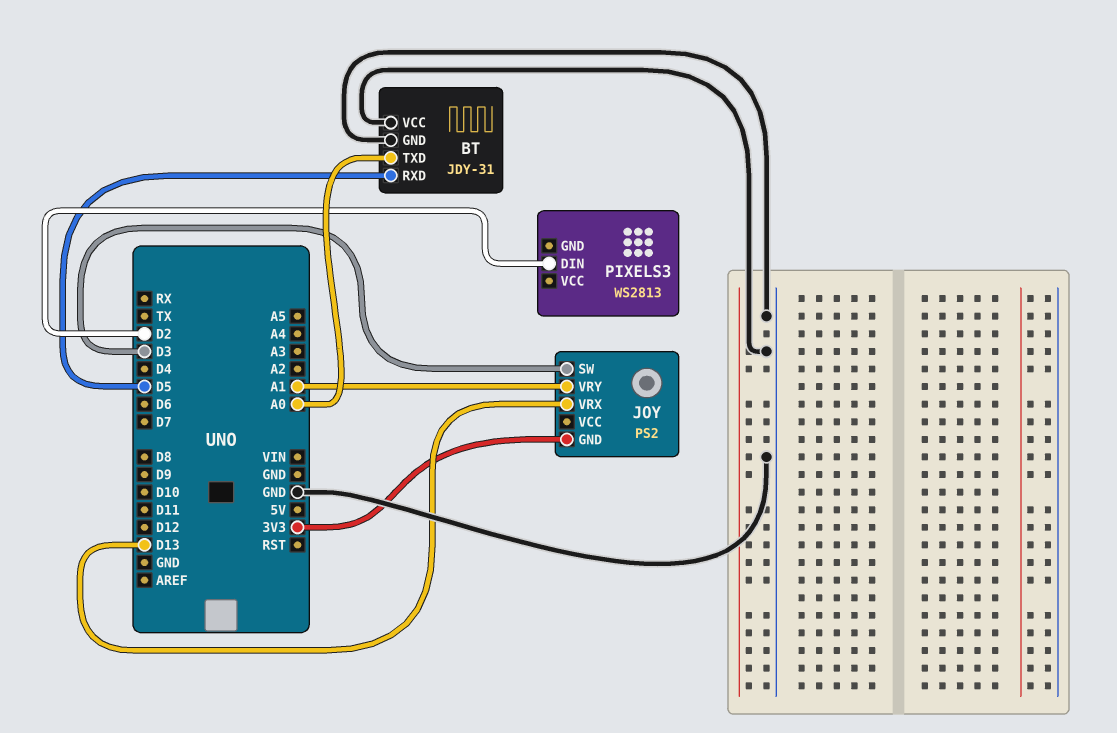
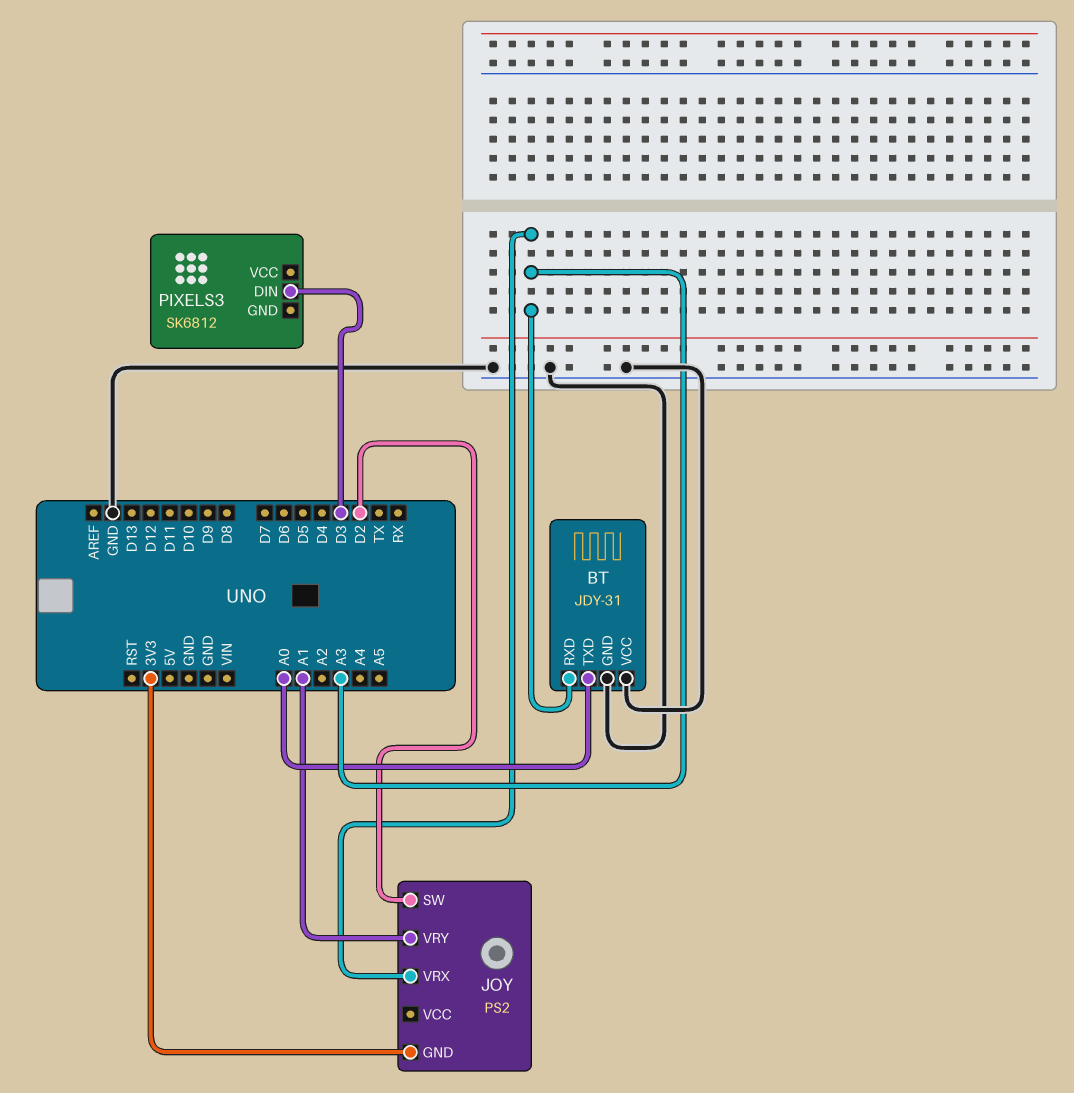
BT pin RXD: D5 -> A3
JOY pin SW: D3 -> D2
JOY pin VRX: D13 -> A3
PIXELS3: WS2813 -> SK6812
PIXELS3 pin DIN: D2 -> D3

